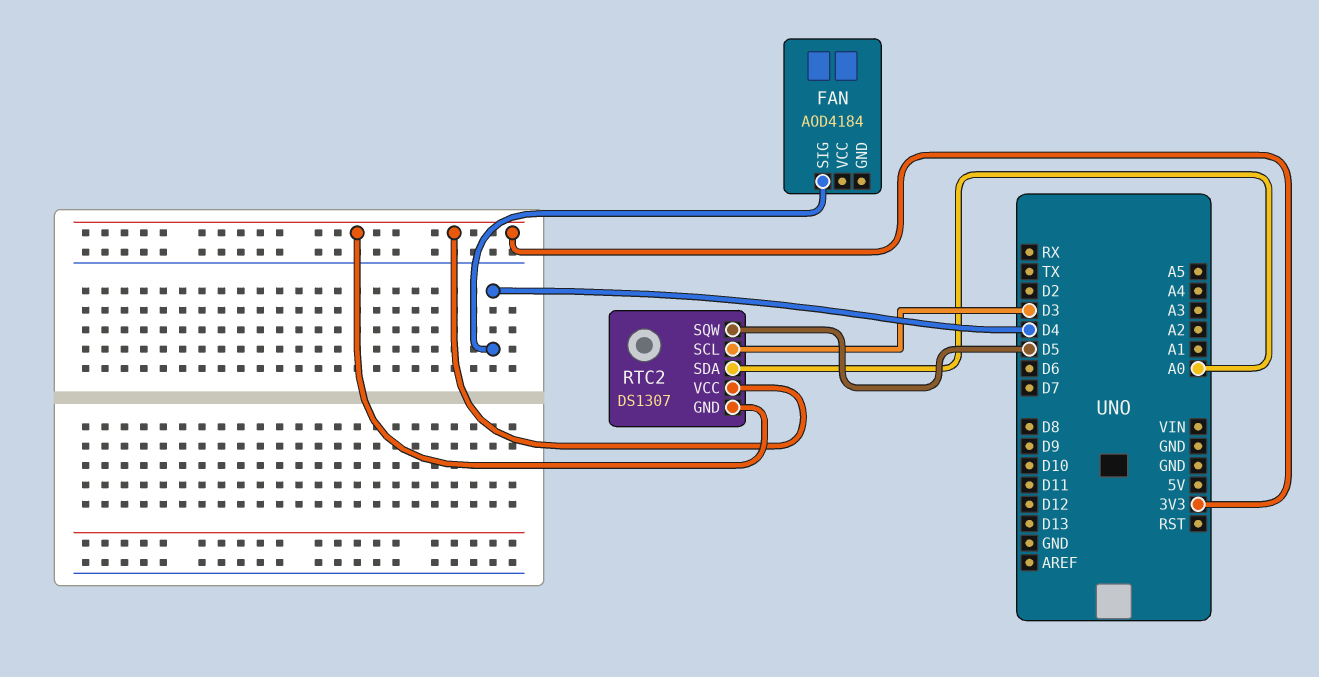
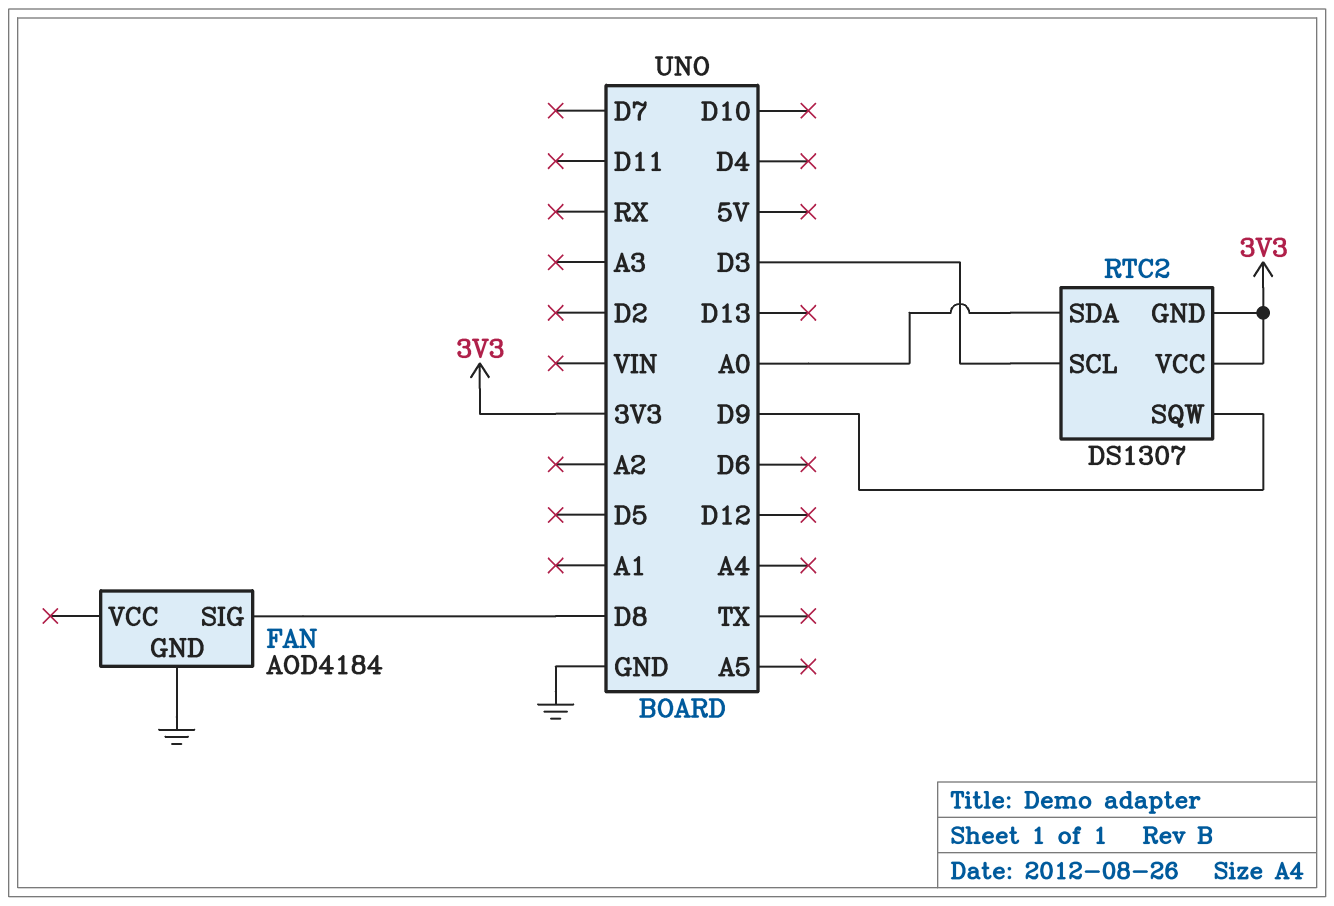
FAN pin GND: none -> GND
FAN pin SIG: D4 -> D8
RTC2 pin SQW: D5 -> D9

